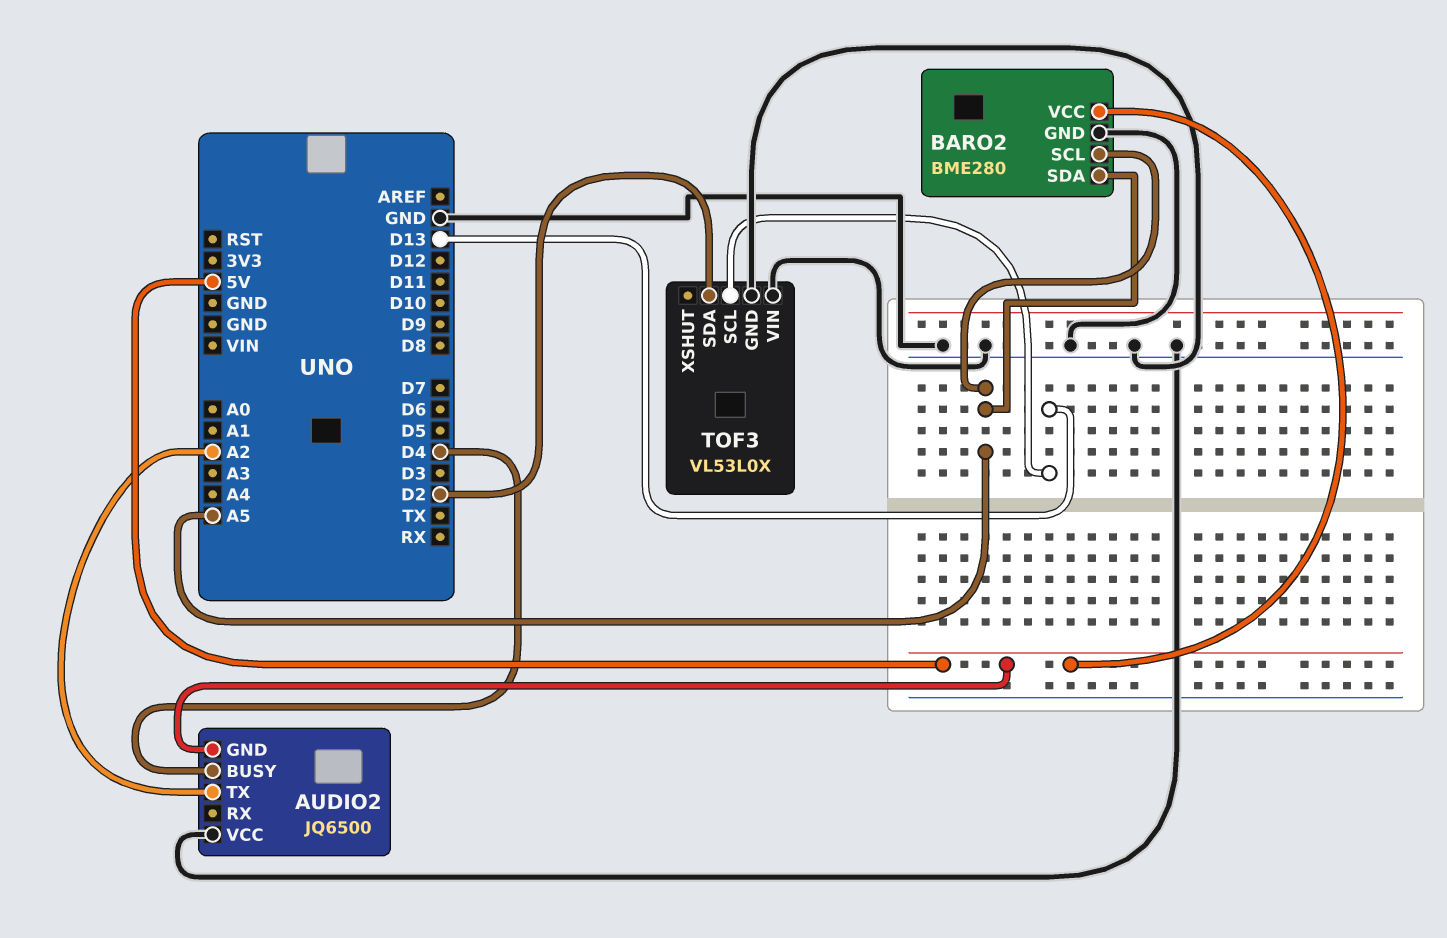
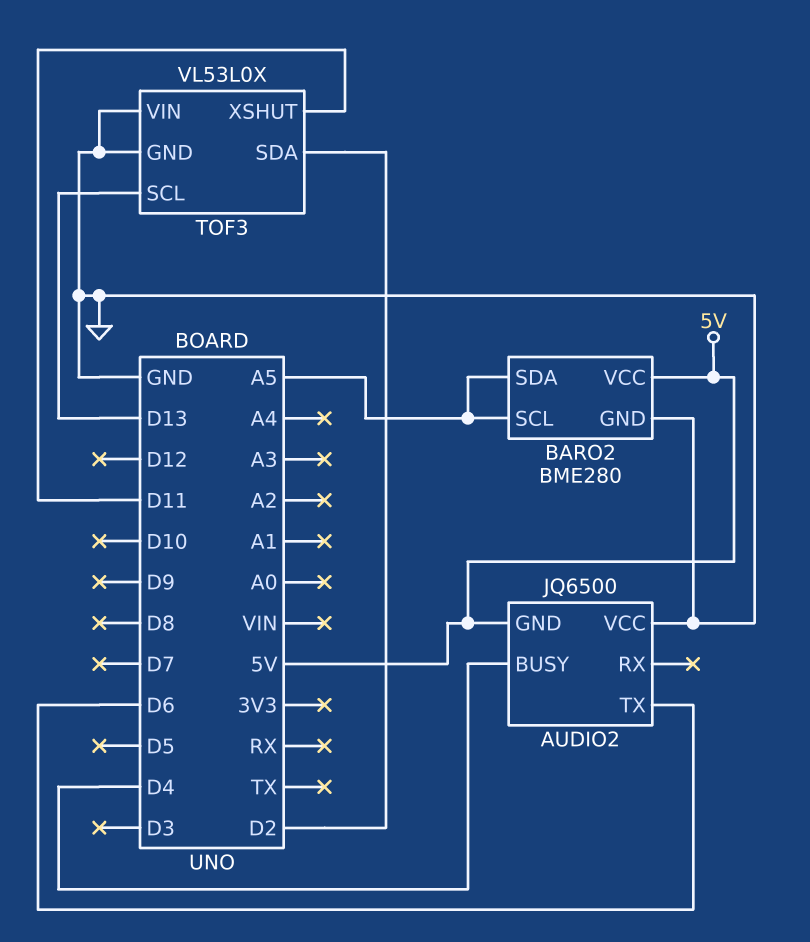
AUDIO2 pin TX: A2 -> D6
TOF3 pin XSHUT: none -> D11

